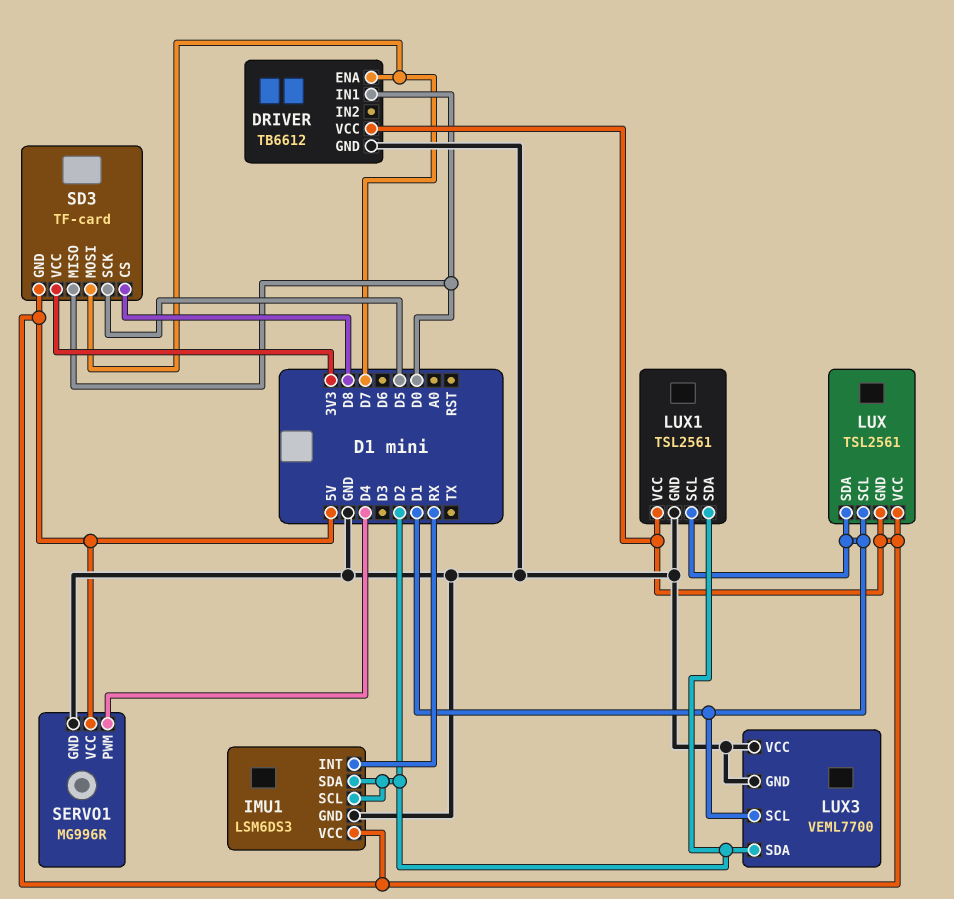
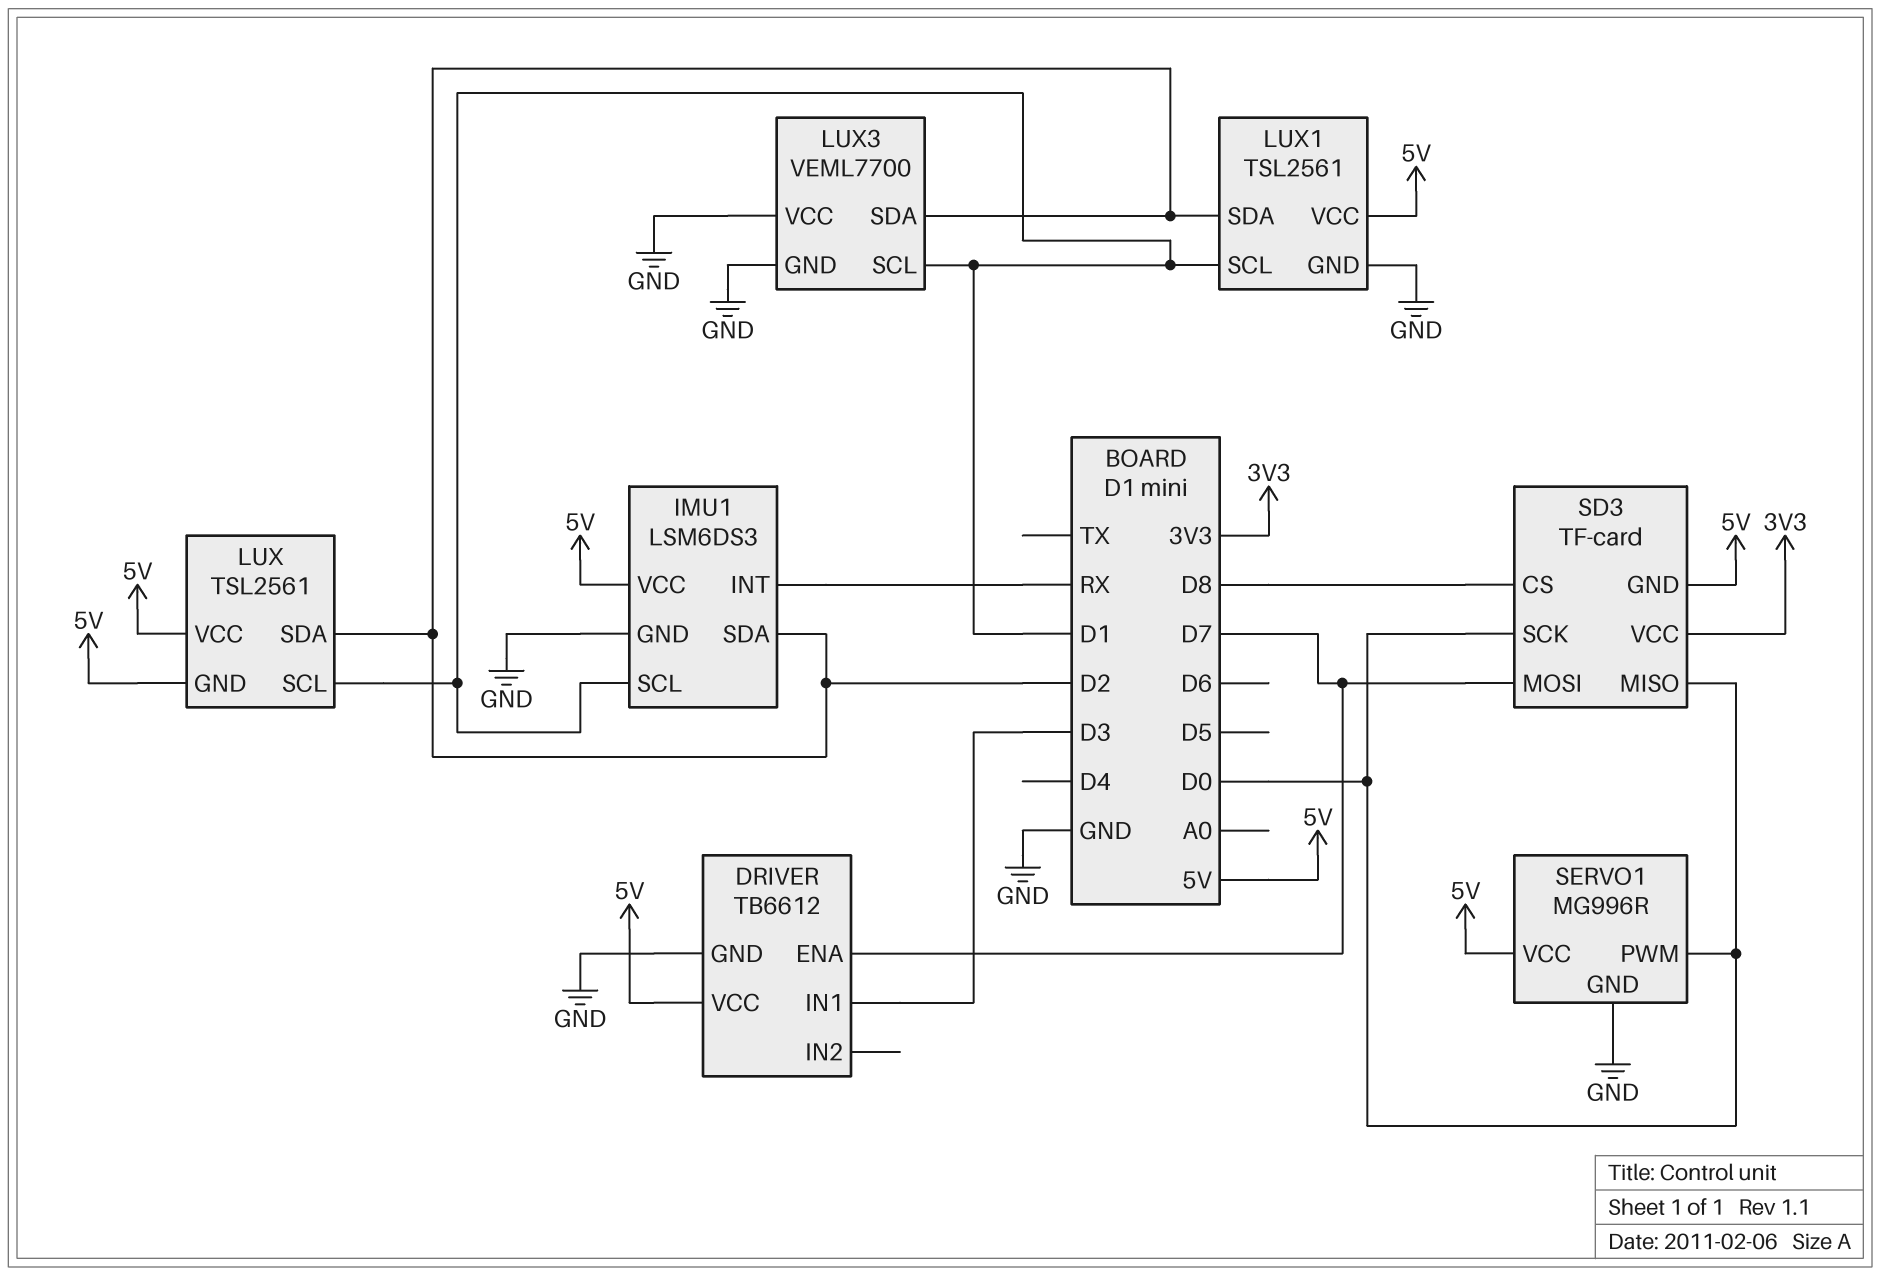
DRIVER pin IN1: D0 -> D3
IMU1 pin SCL: D2 -> D1
LUX pin SDA: D1 -> D2
SD3 pin SCK: D5 -> D0
SERVO1 pin PWM: D4 -> D0

